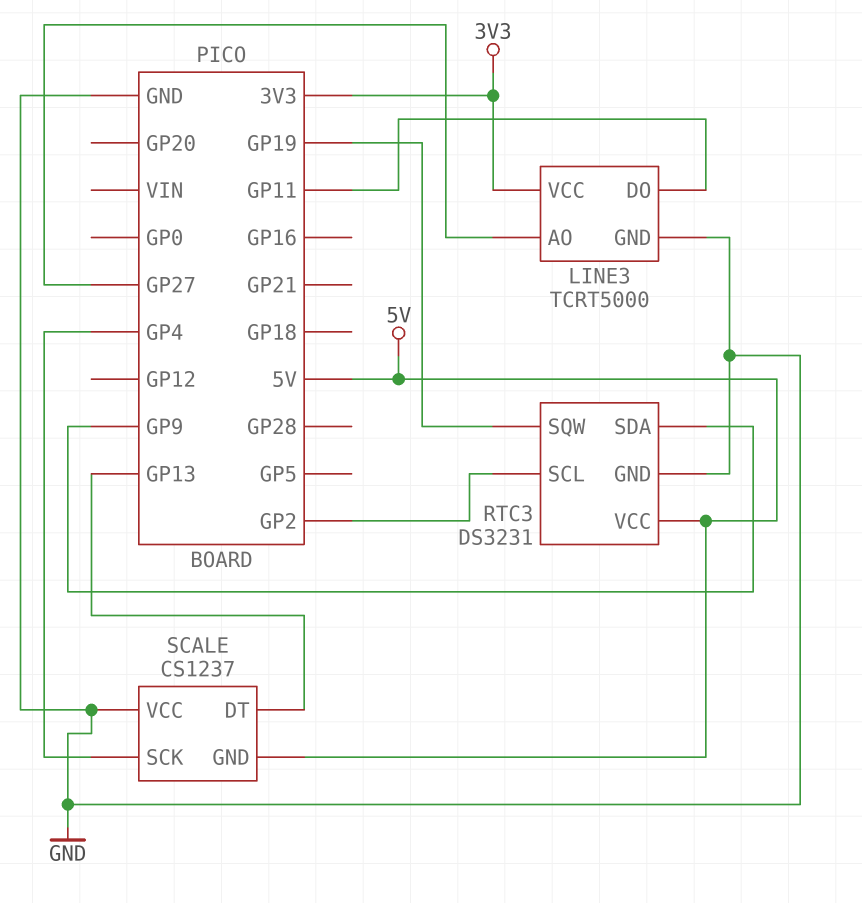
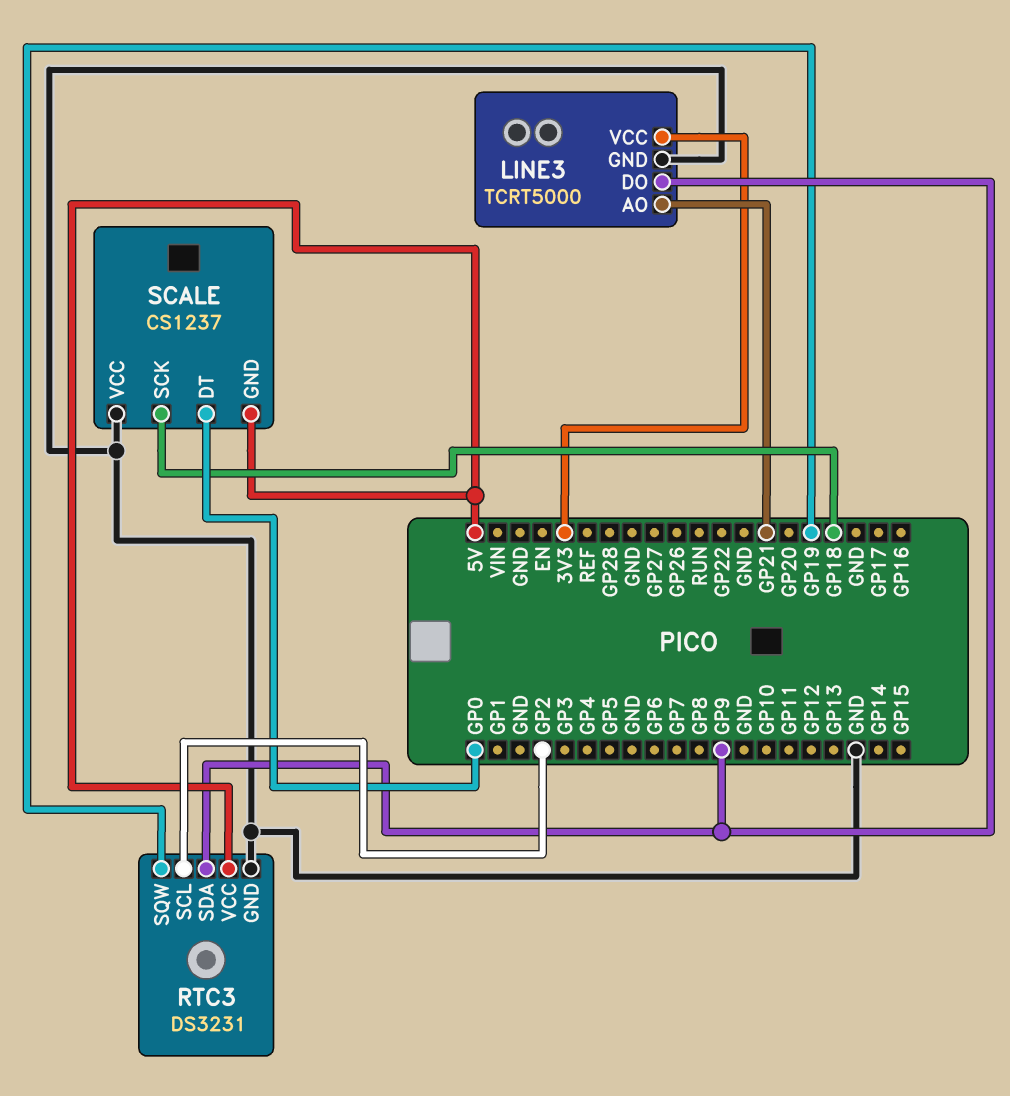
LINE3 pin AO: GP27 -> GP21
LINE3 pin DO: GP11 -> GP9
SCALE pin DT: GP13 -> GP0
SCALE pin SCK: GP4 -> GP18

